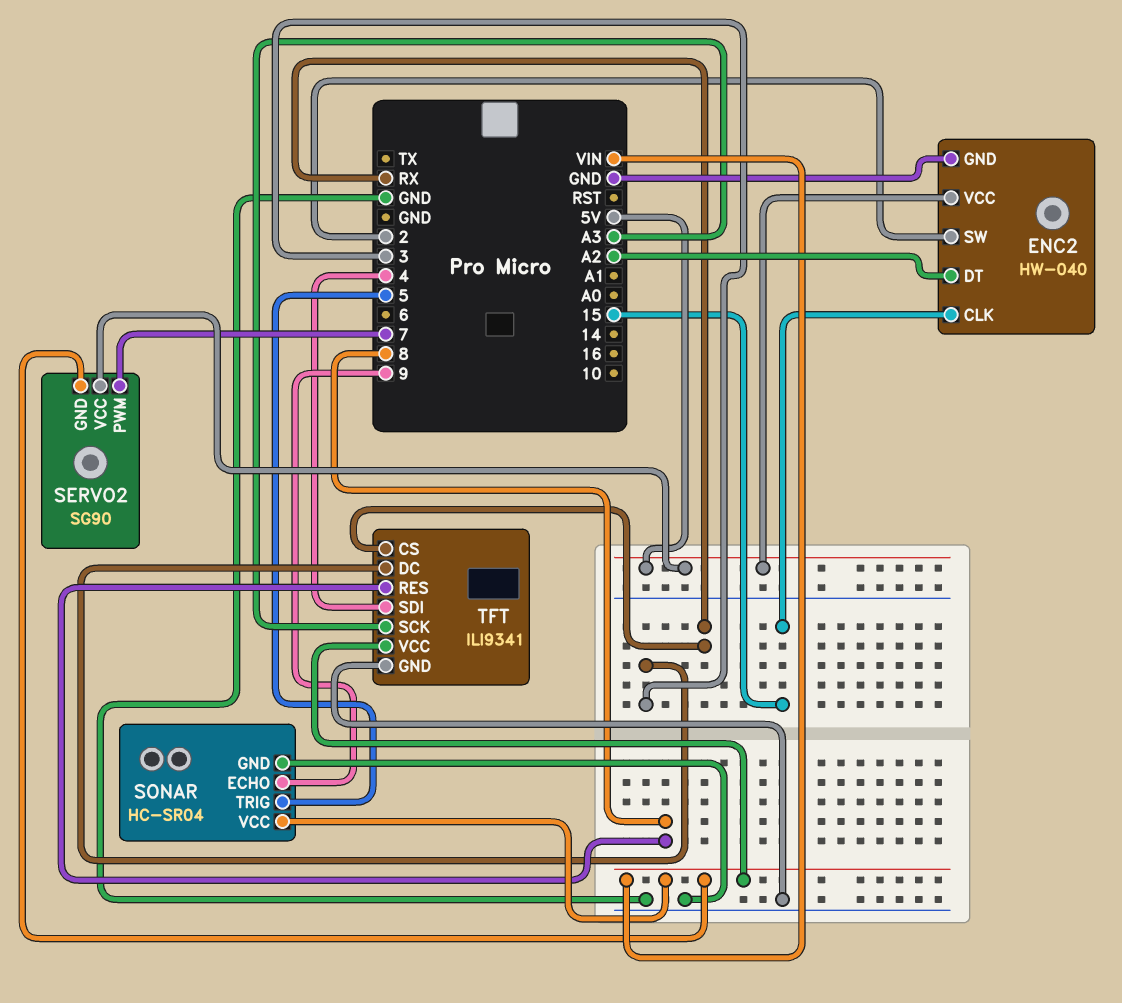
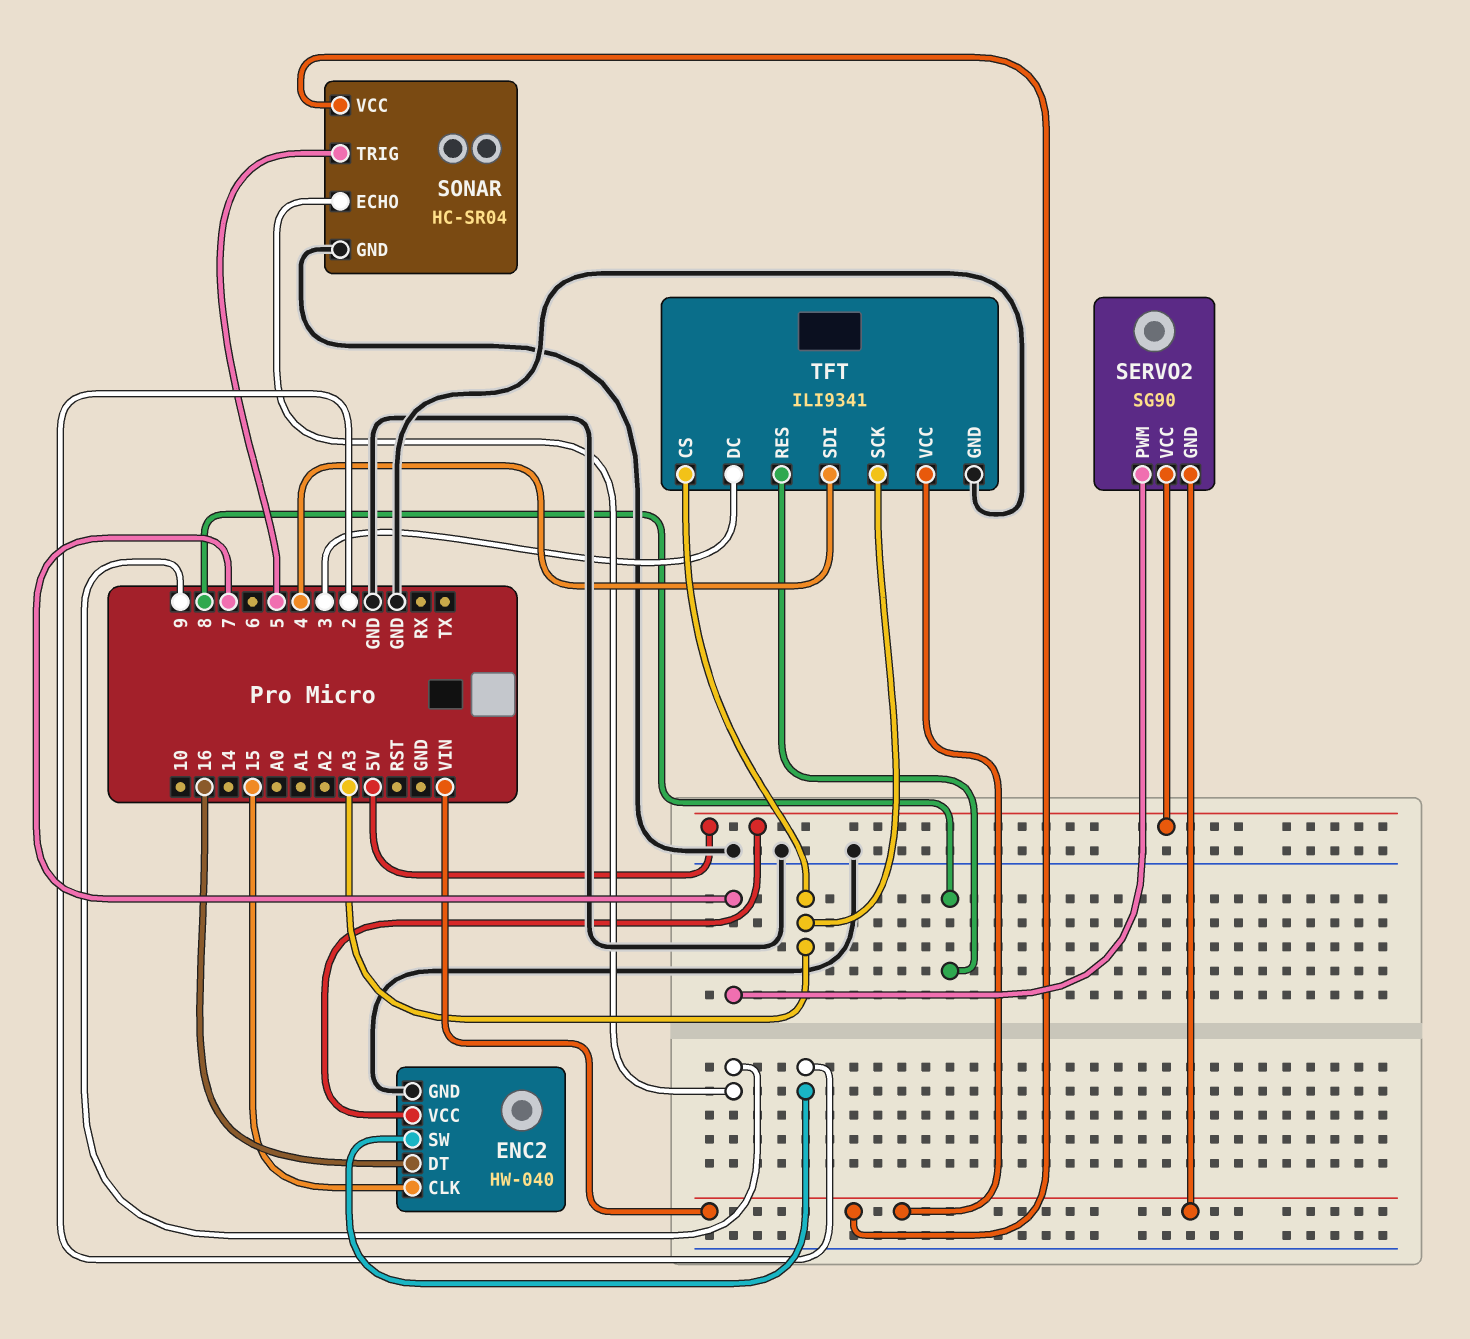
ENC2 pin DT: A2 -> 16
TFT pin CS: RX -> A3

